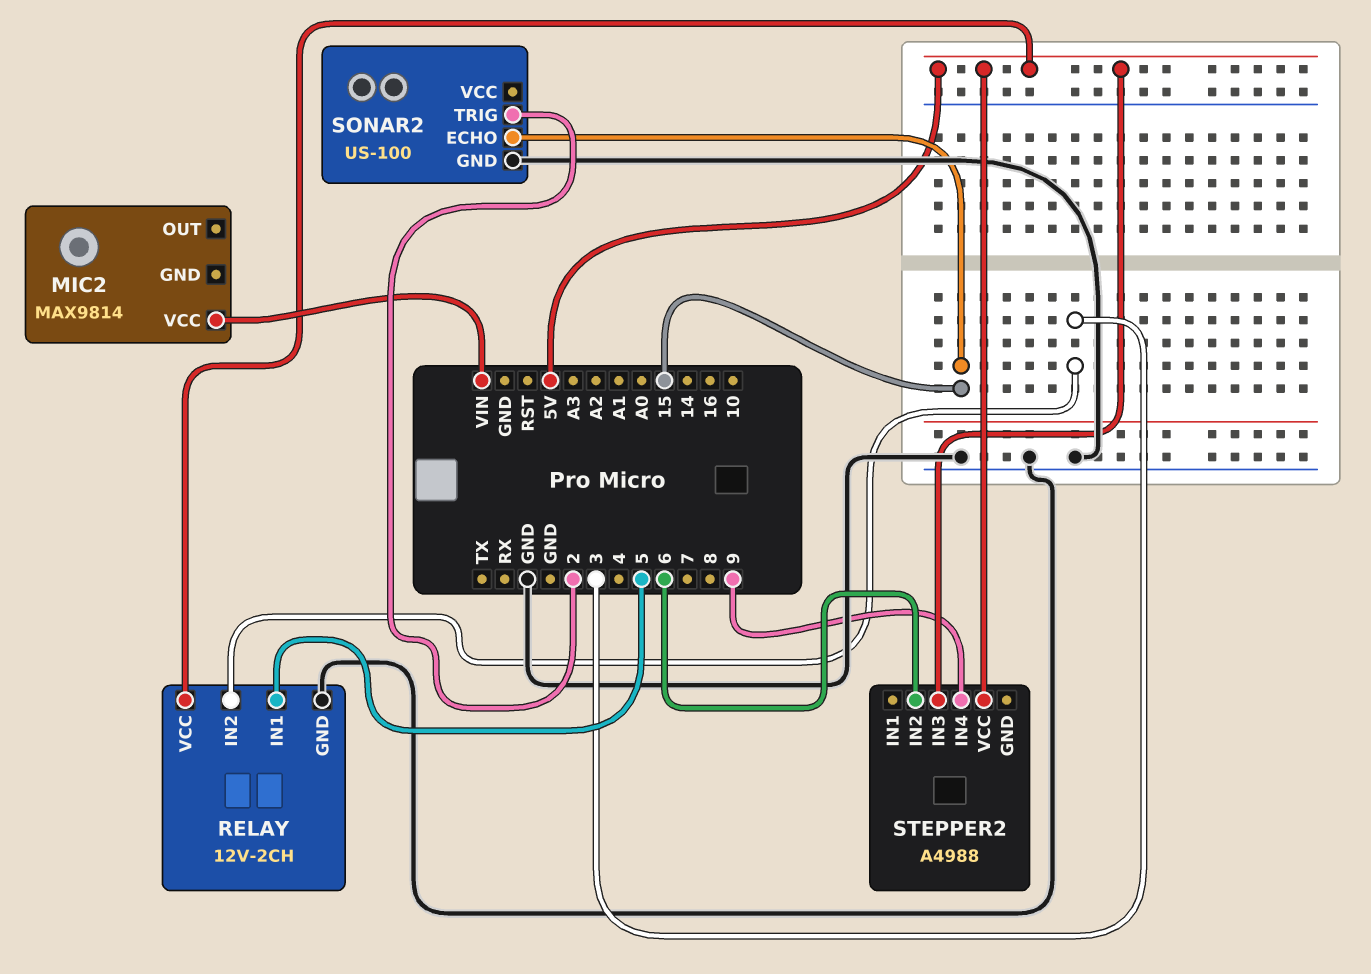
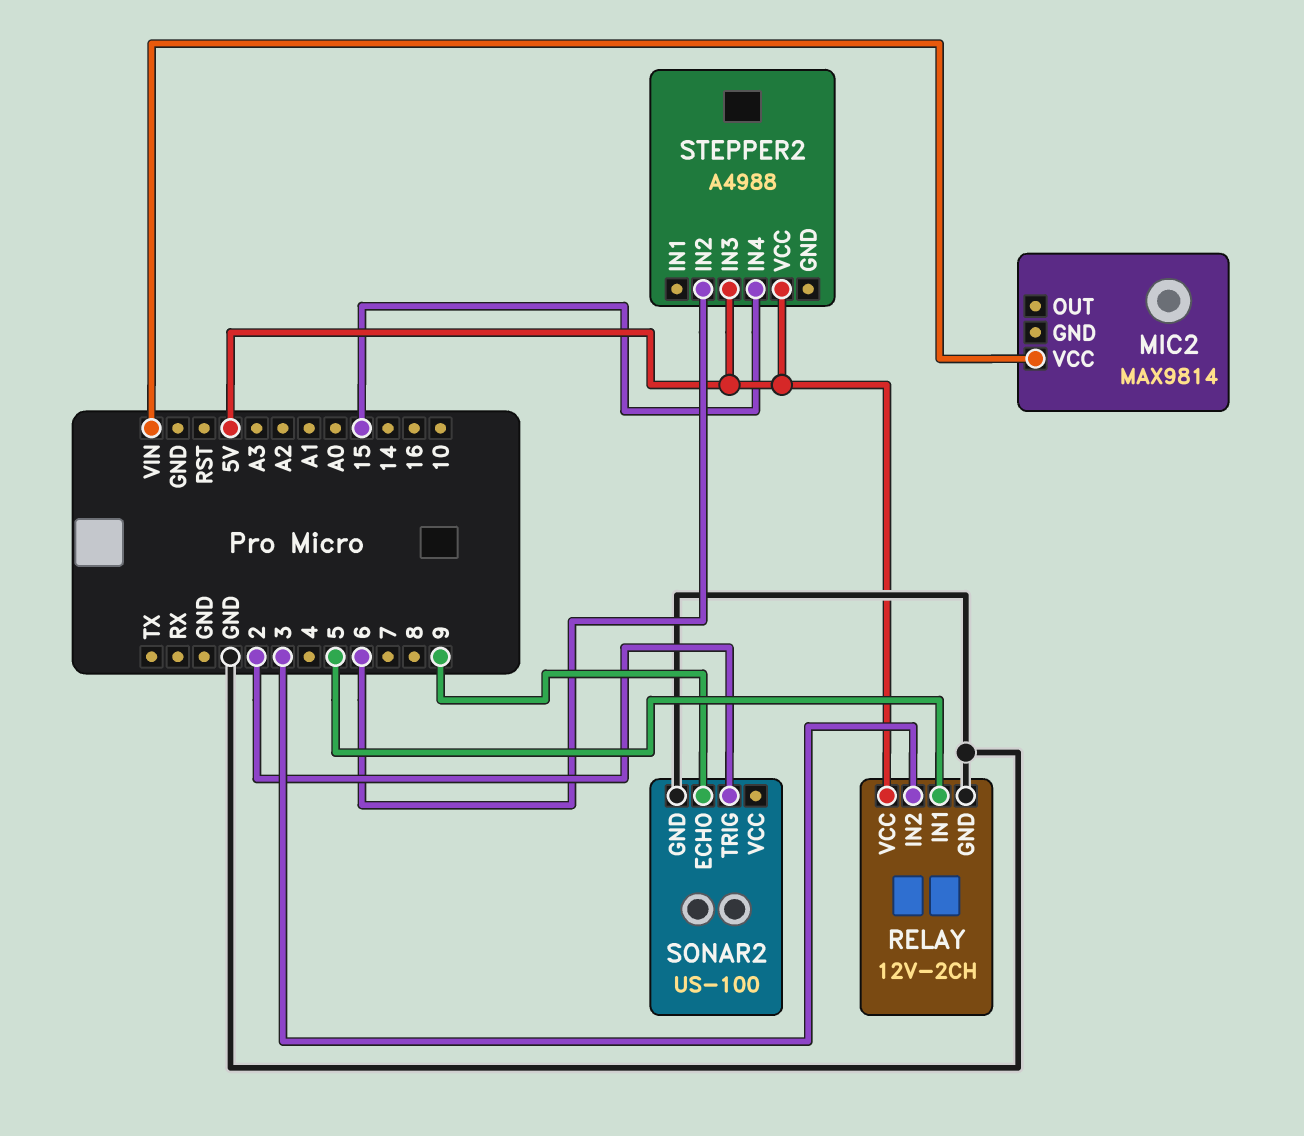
SONAR2 pin ECHO: 15 -> 9
STEPPER2 pin IN4: 9 -> 15

